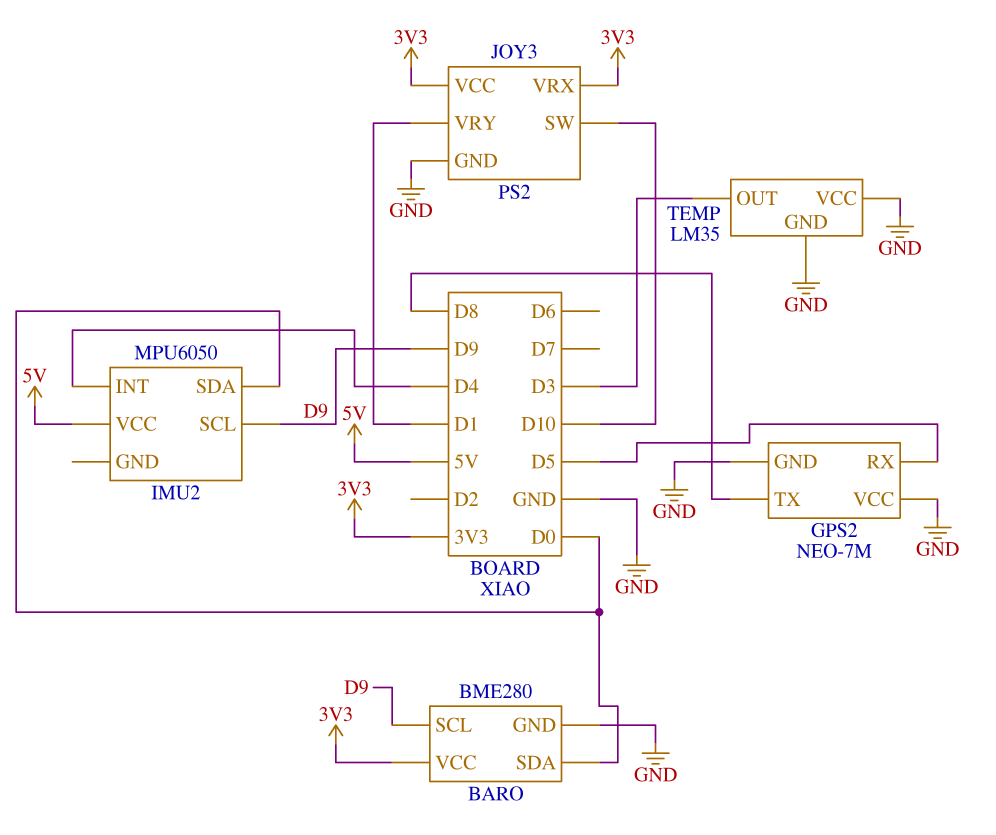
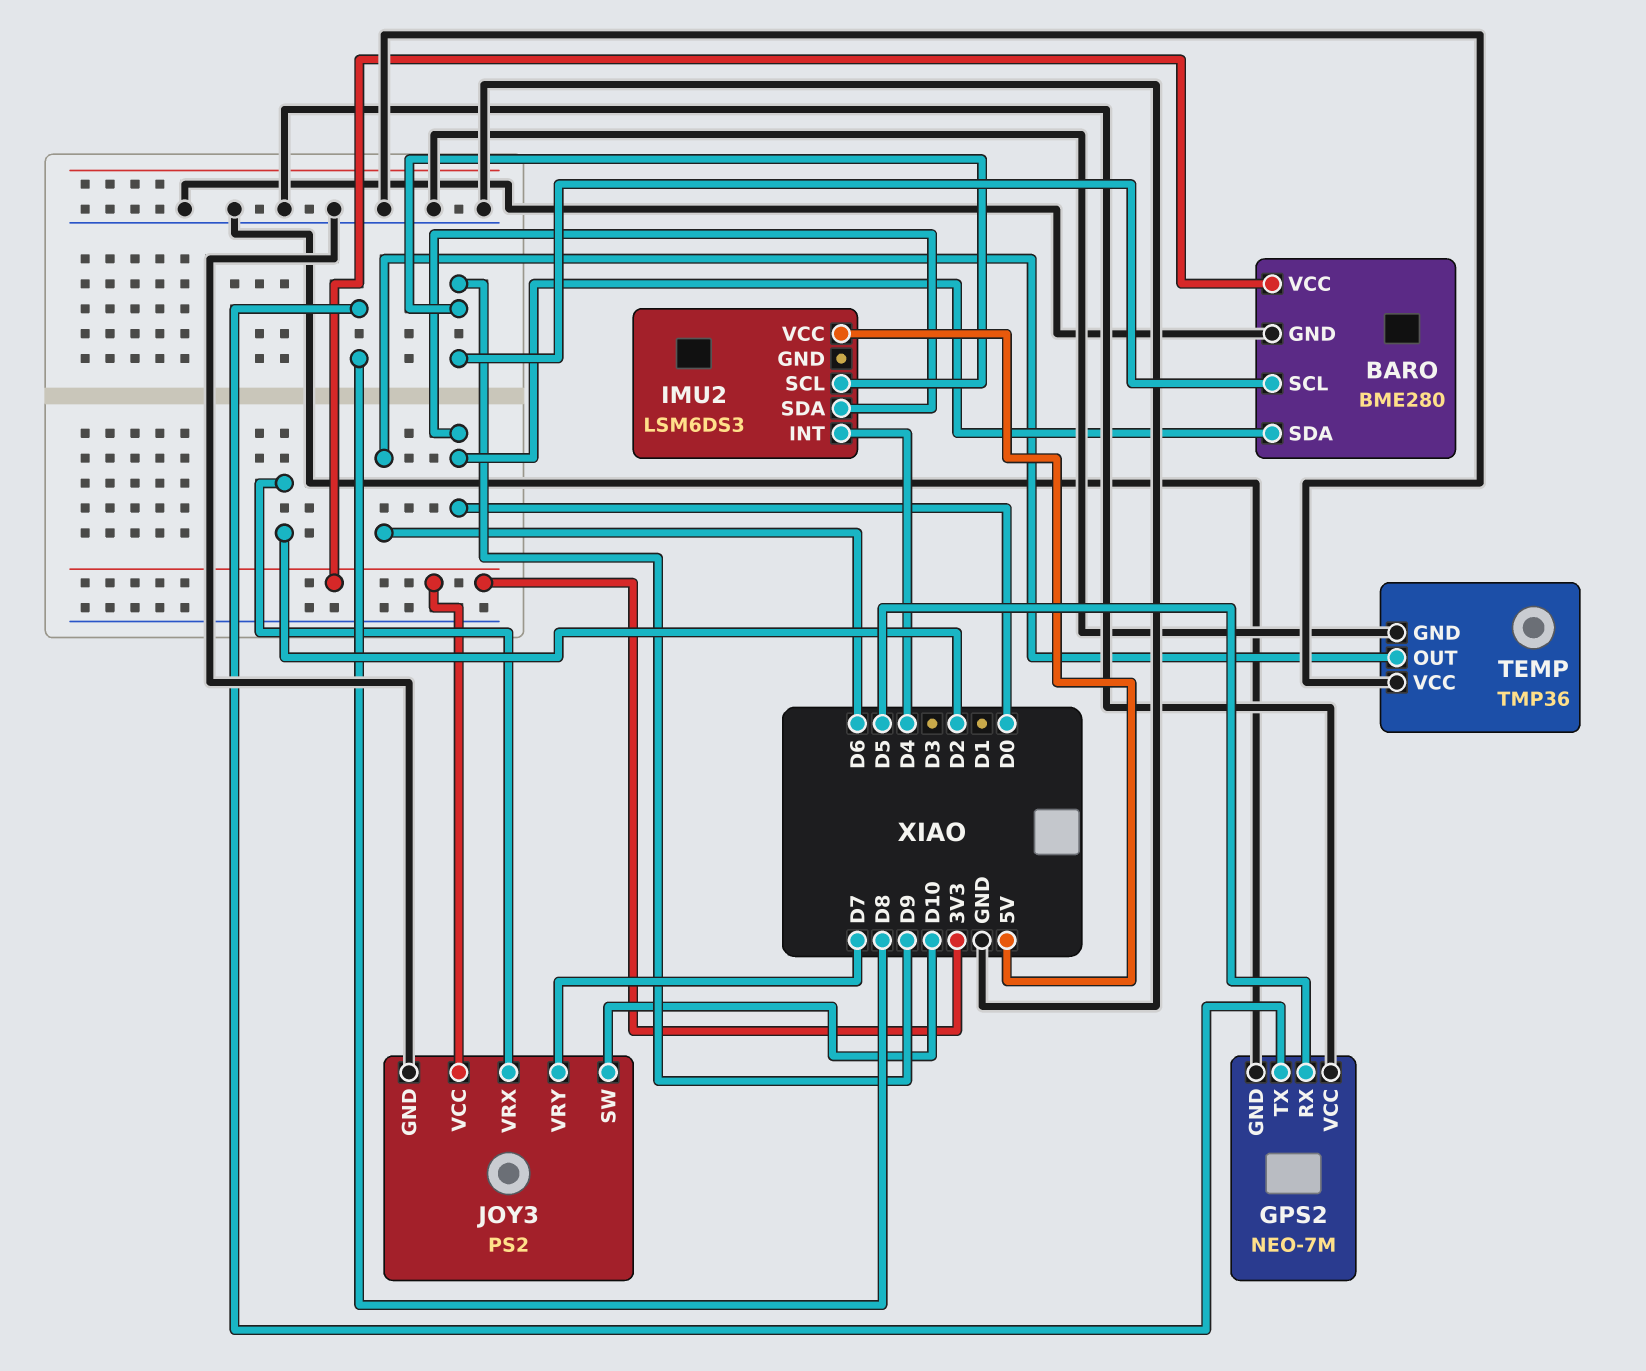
IMU2: MPU6050 -> LSM6DS3
JOY3 pin VRX: 3V3 -> D2
JOY3 pin VRY: D1 -> D7
TEMP: LM35 -> TMP36
TEMP pin OUT: D3 -> D6

